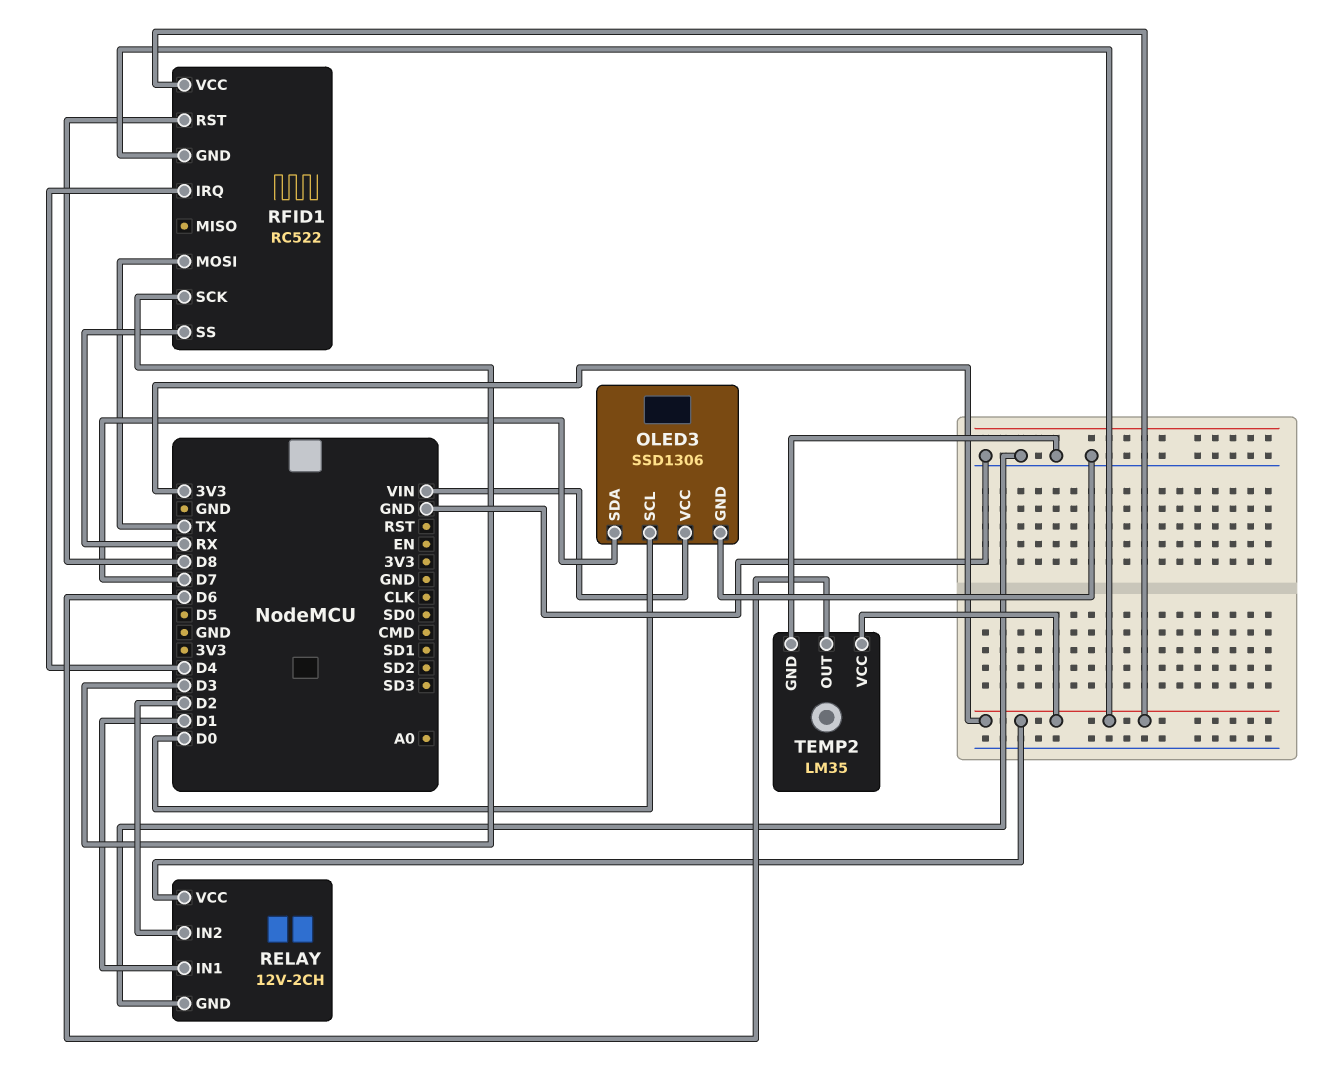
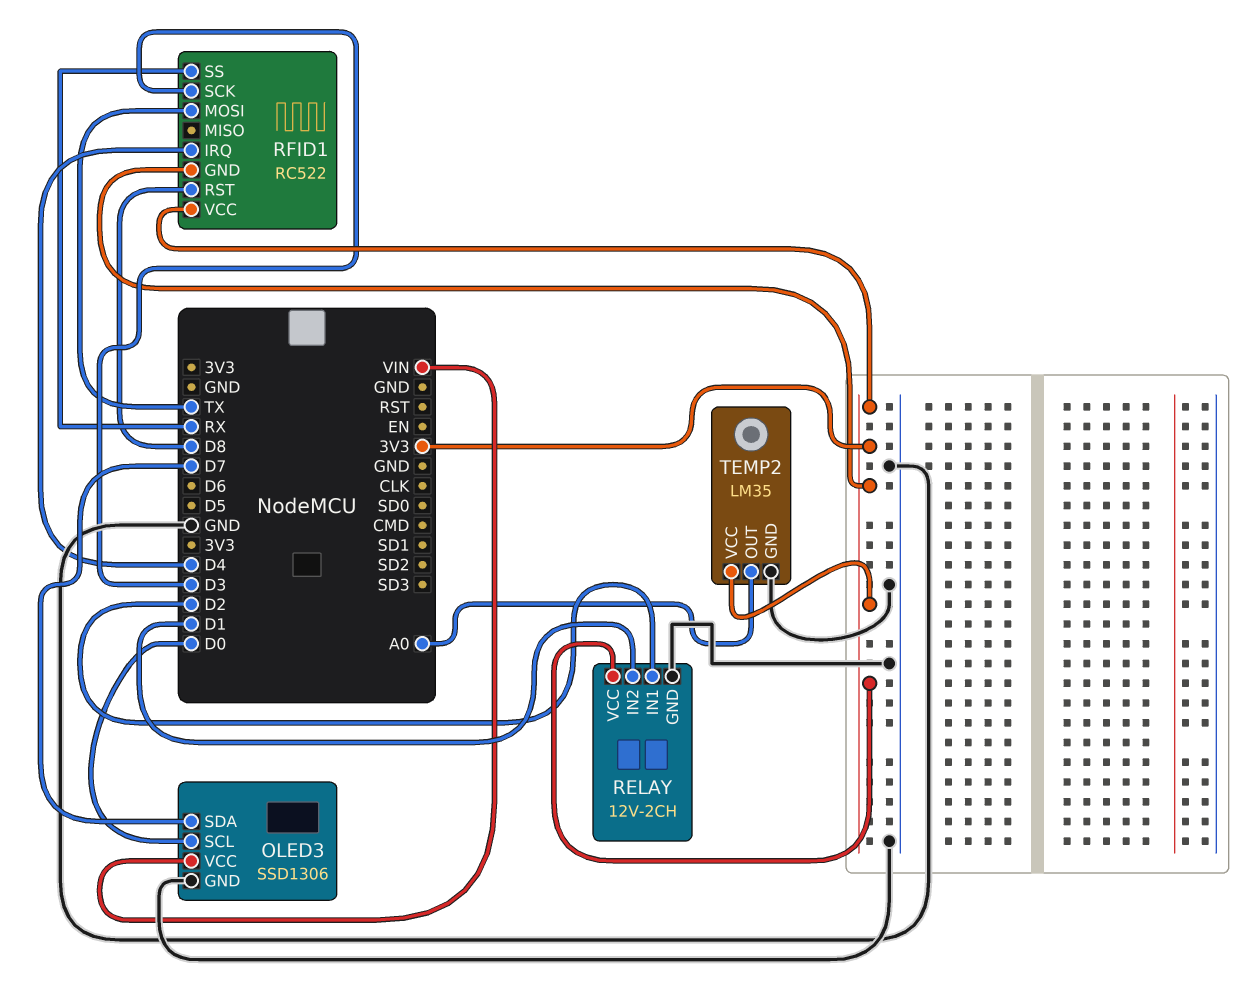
RELAY pin IN1: D1 -> D2
RELAY pin IN2: D2 -> D1
TEMP2 pin OUT: D6 -> A0

